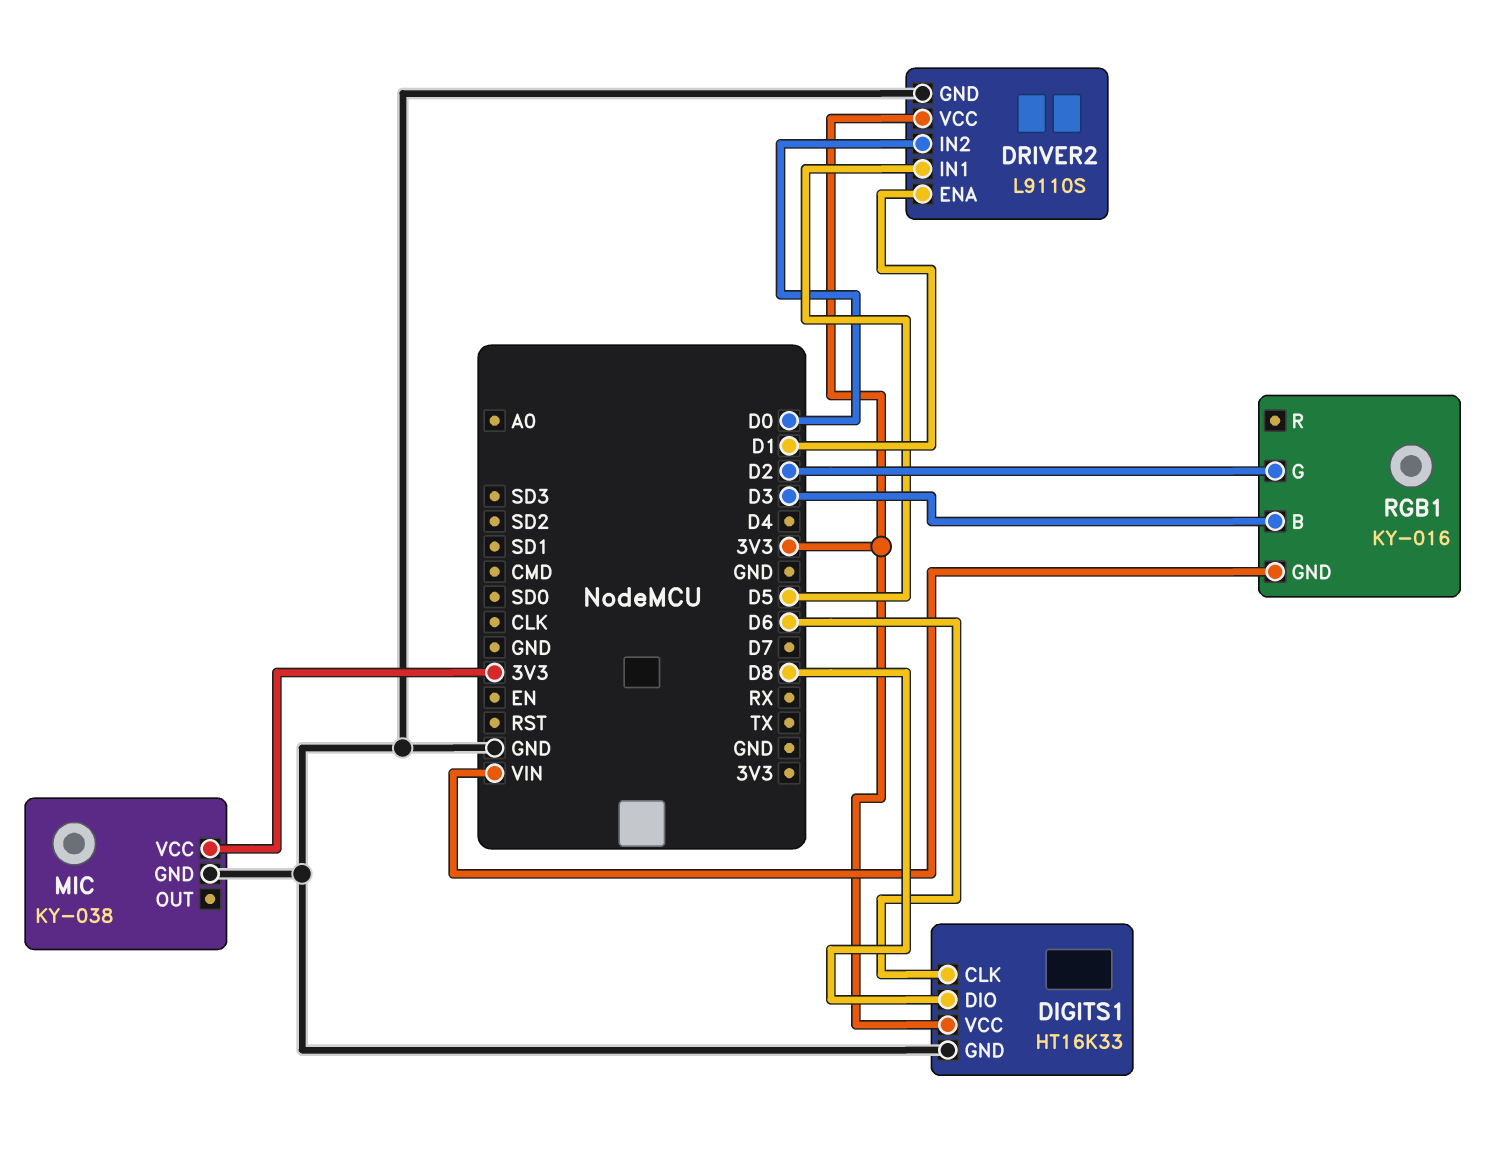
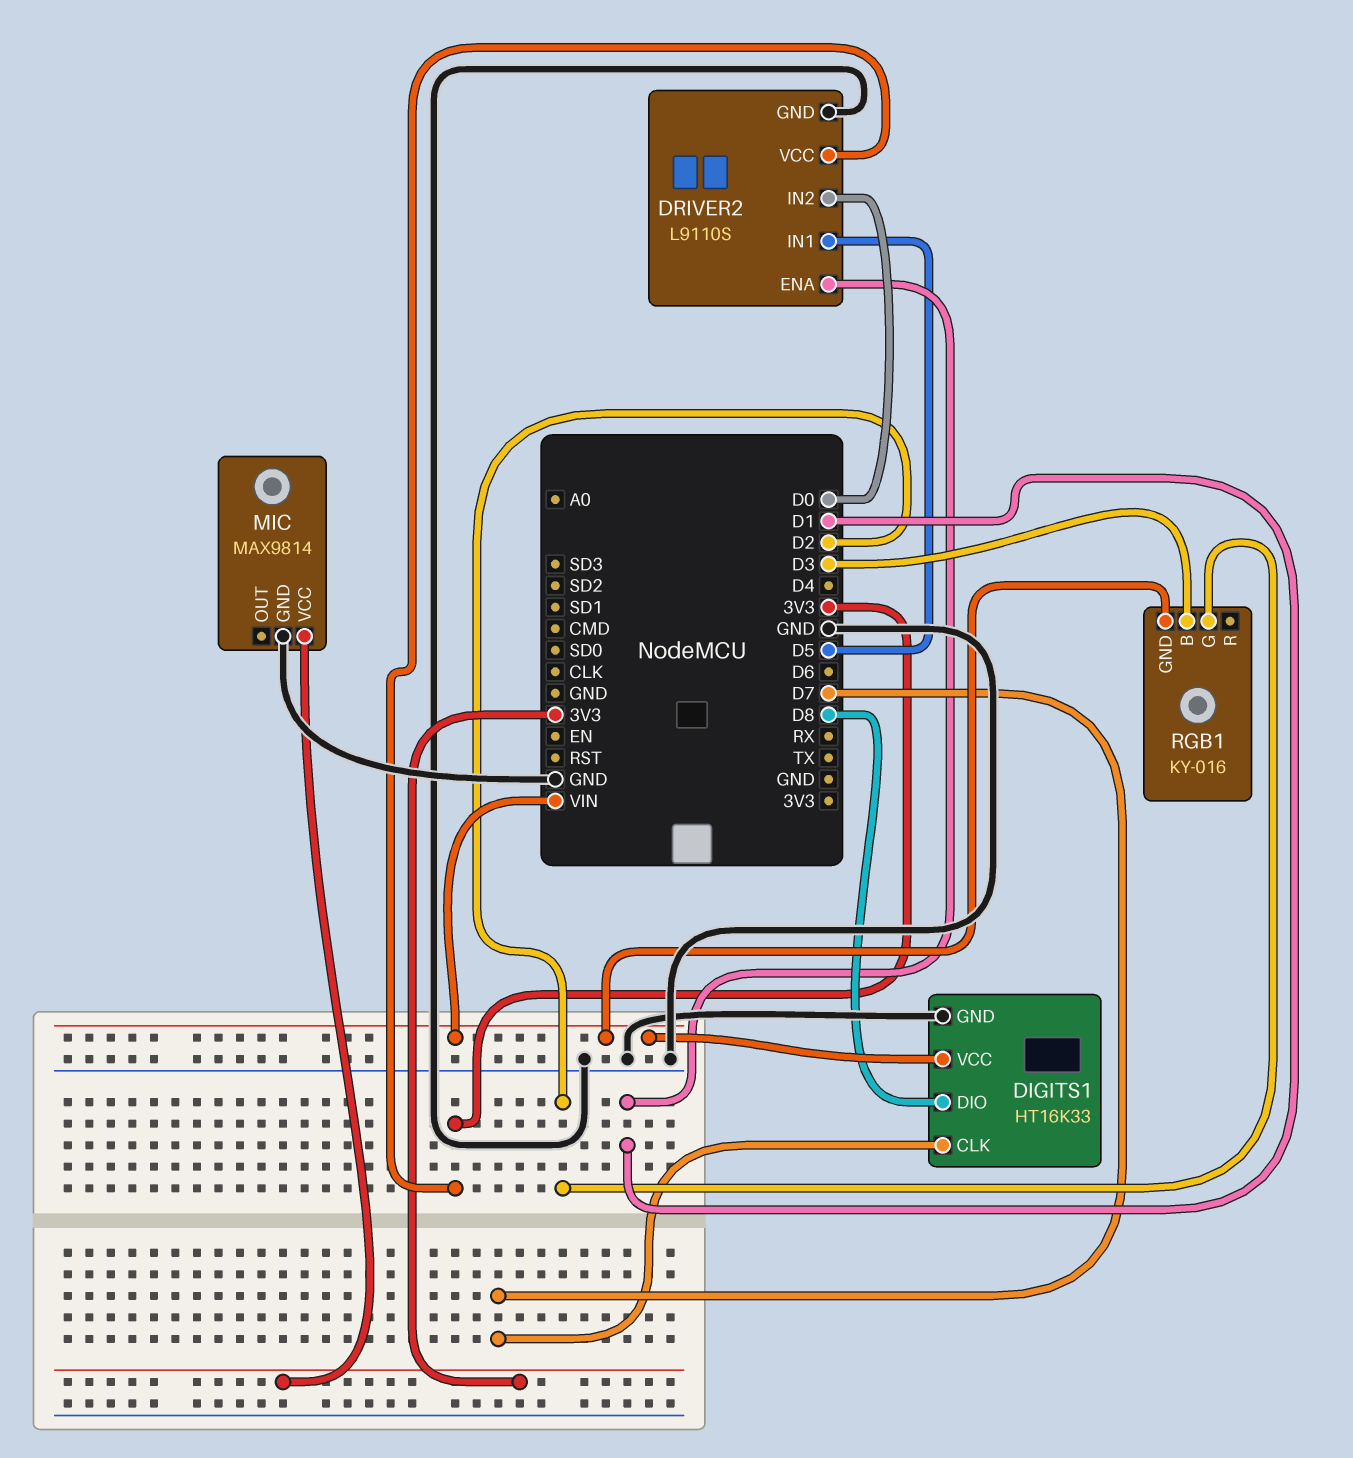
DIGITS1 pin CLK: D6 -> D7
DIGITS1 pin VCC: 3V3 -> VIN
MIC: KY-038 -> MAX9814

